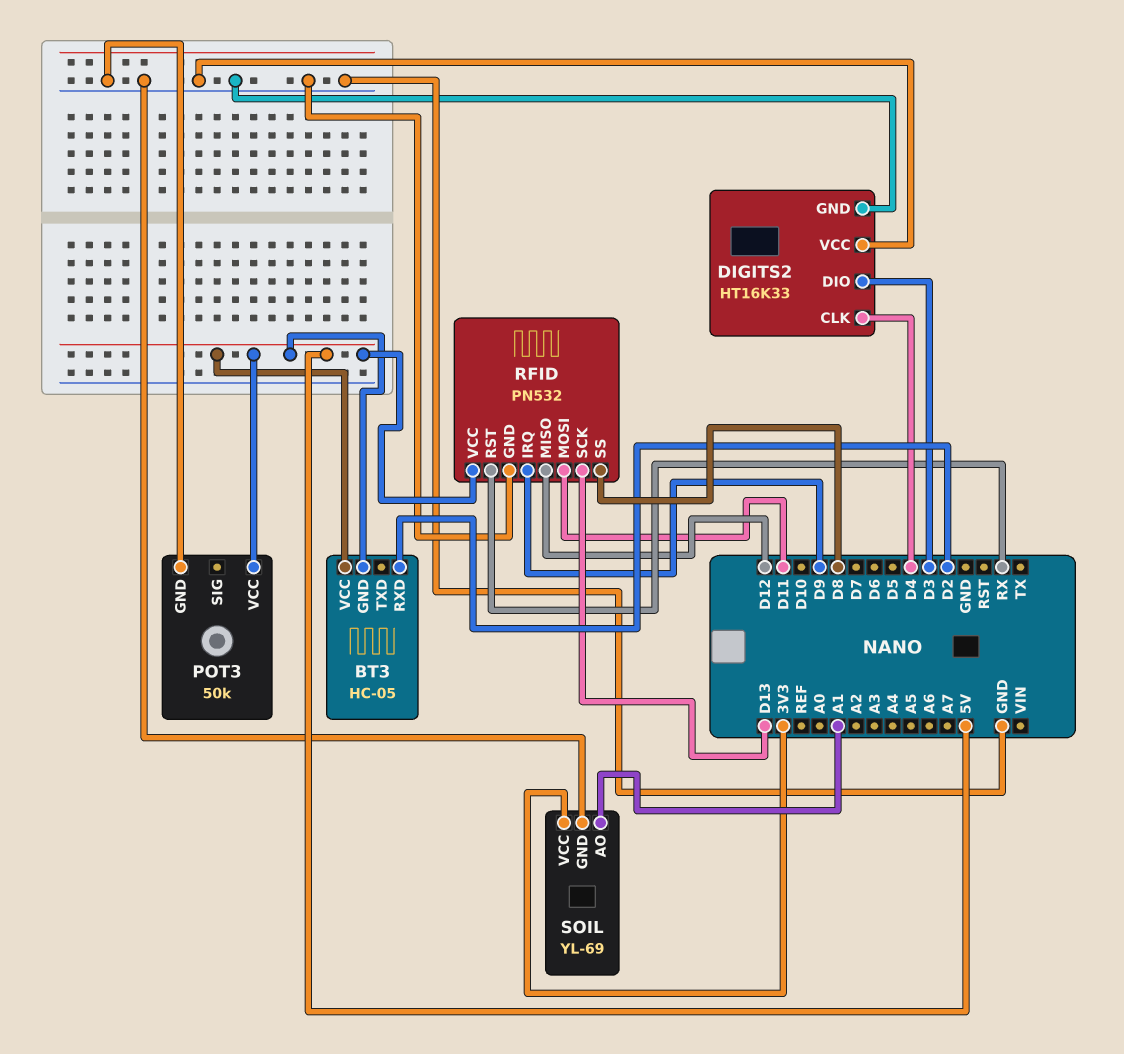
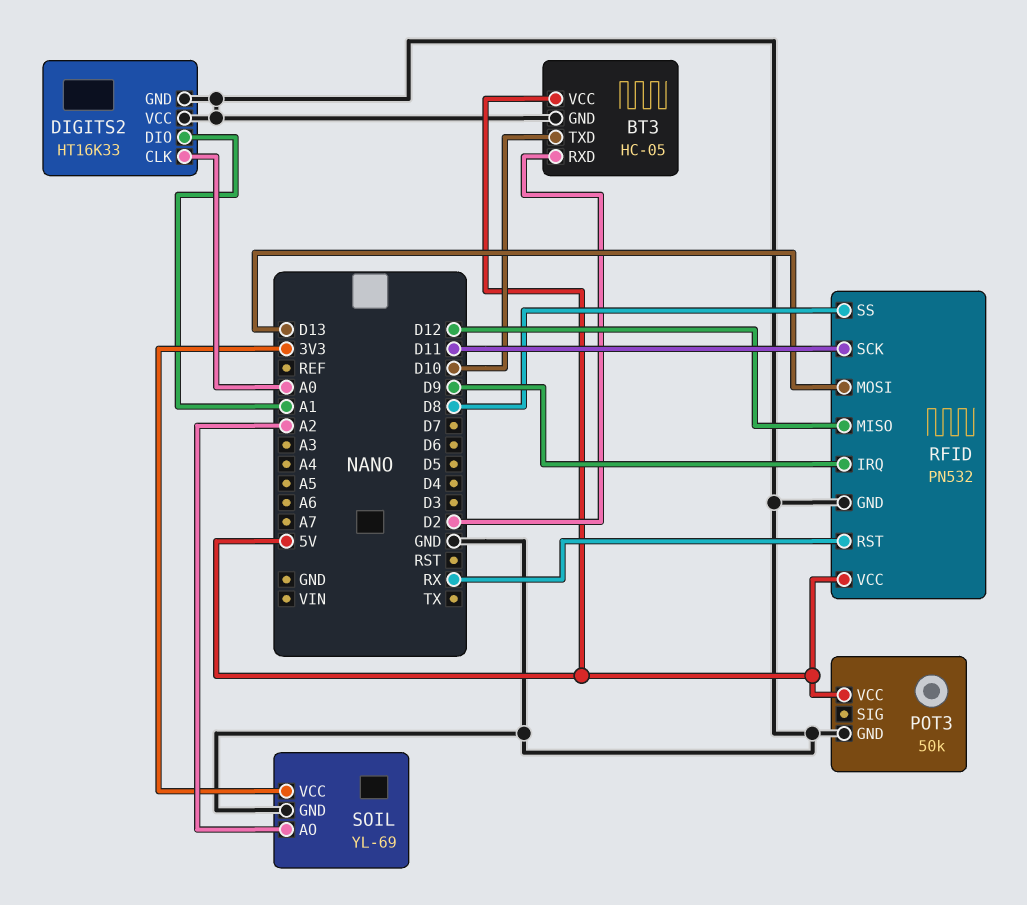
BT3 pin GND: 5V -> GND
BT3 pin TXD: none -> D10
DIGITS2 pin CLK: D4 -> A0
DIGITS2 pin DIO: D3 -> A1
RFID pin MOSI: D11 -> D13
RFID pin SCK: D13 -> D11
SOIL pin AO: A1 -> A2

